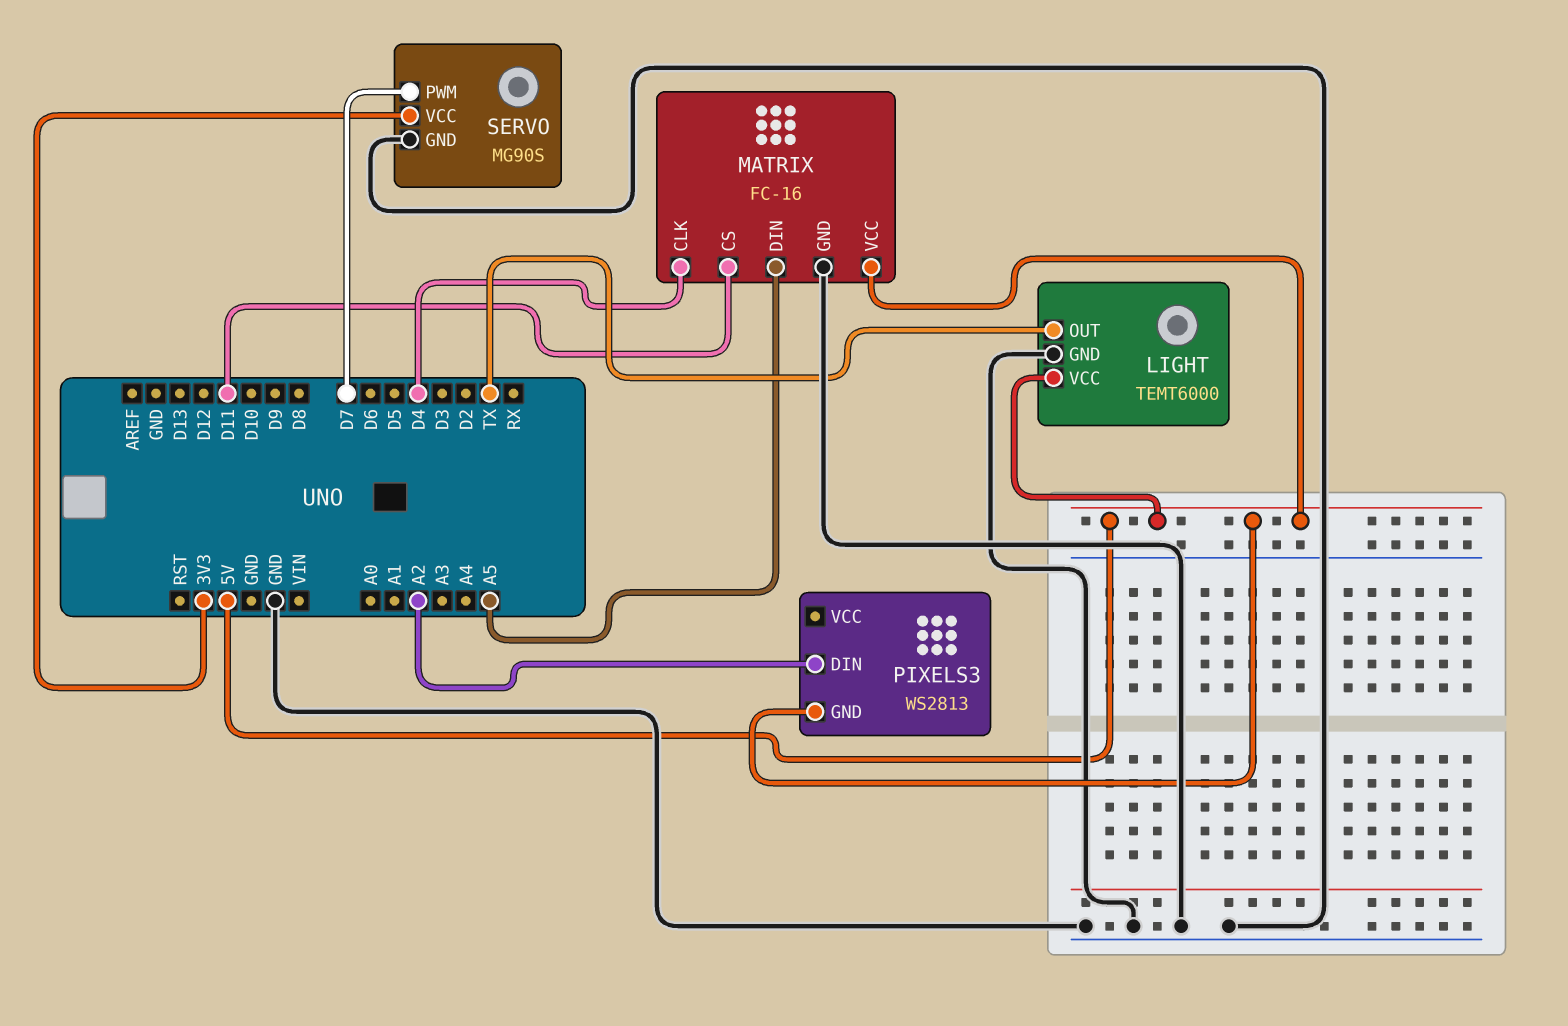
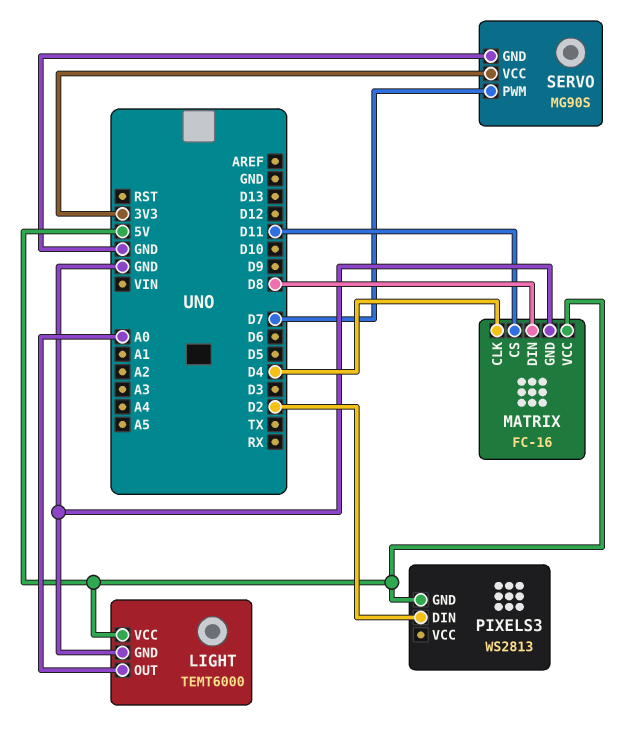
LIGHT pin OUT: TX -> A0
MATRIX pin DIN: A5 -> D8
PIXELS3 pin DIN: A2 -> D2

